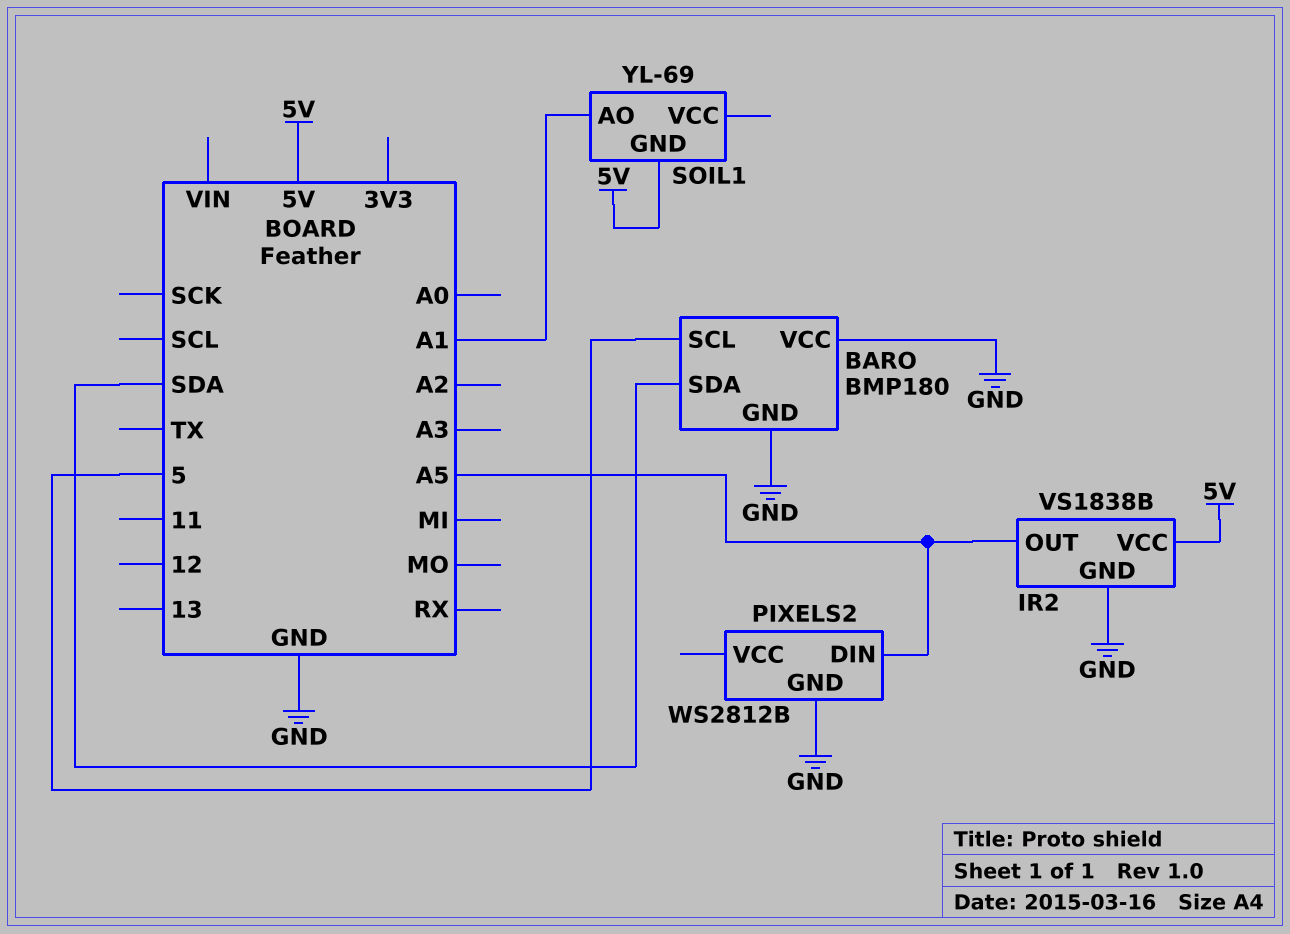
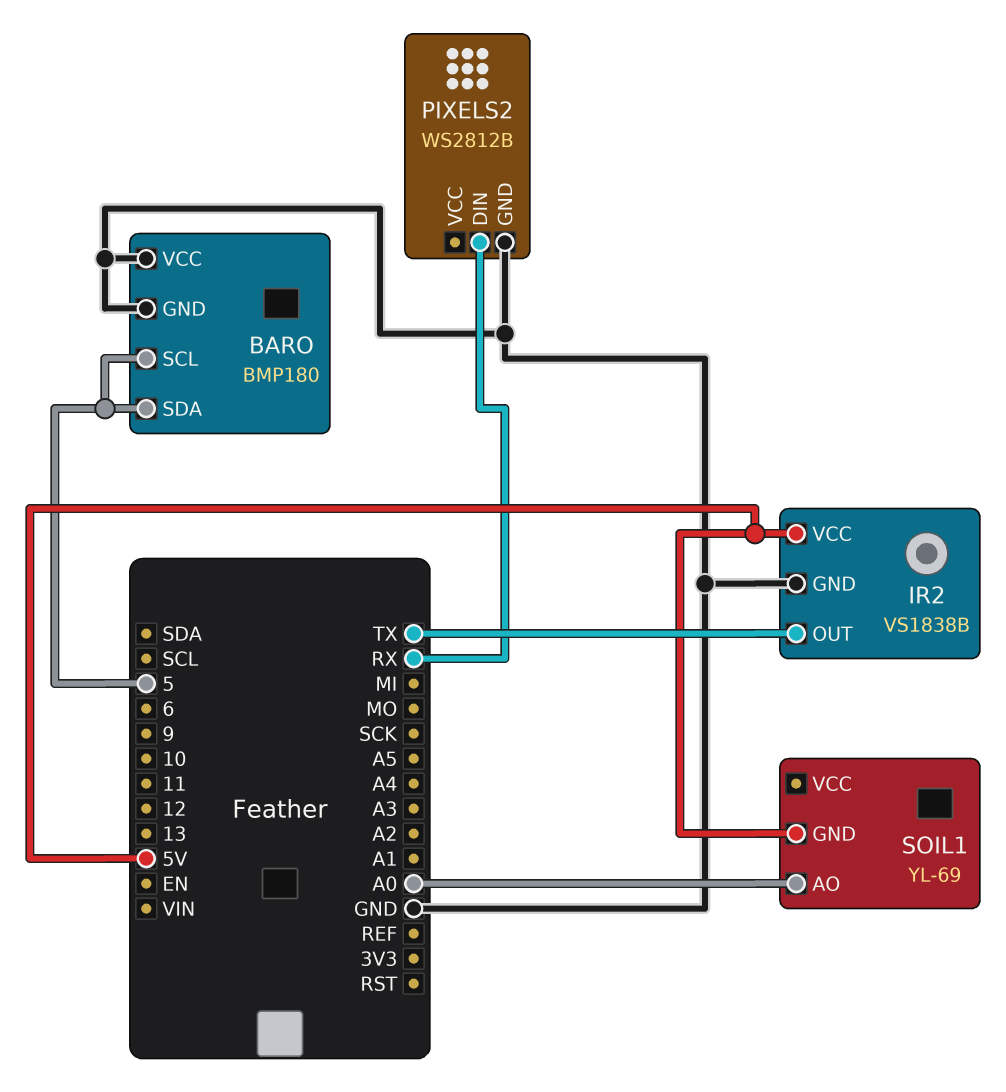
BARO pin SDA: SDA -> 5
IR2 pin OUT: A5 -> TX
PIXELS2 pin DIN: A5 -> RX
SOIL1 pin AO: A1 -> A0

